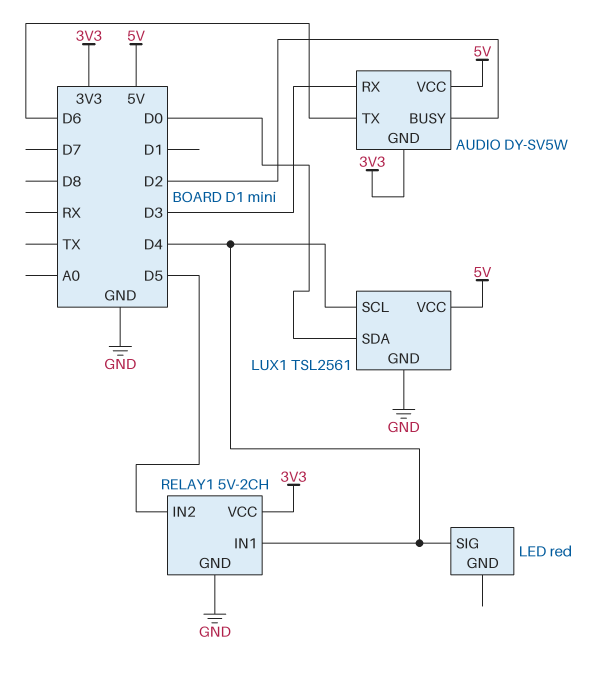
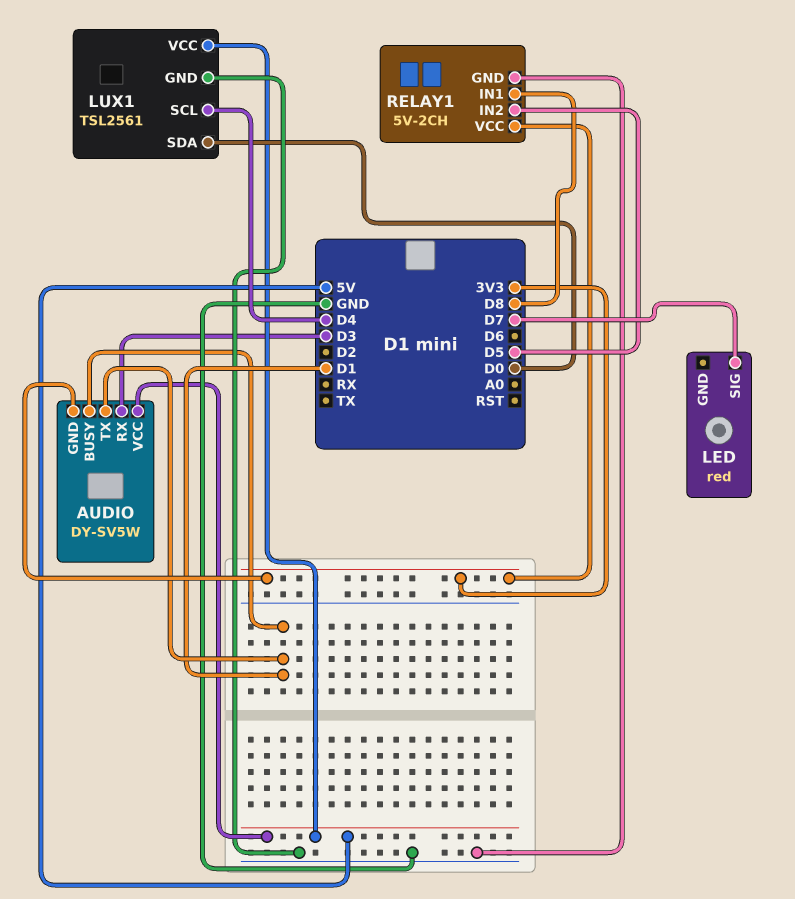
AUDIO pin BUSY: D2 -> D1
AUDIO pin TX: D6 -> D1
LED pin SIG: D4 -> D7
RELAY1 pin IN1: D4 -> D8

